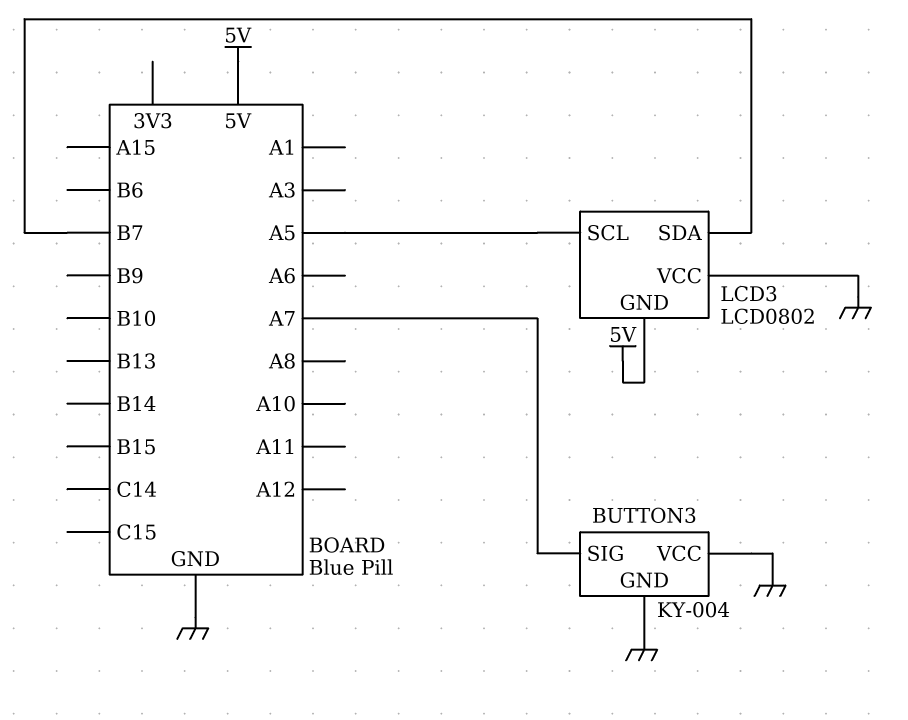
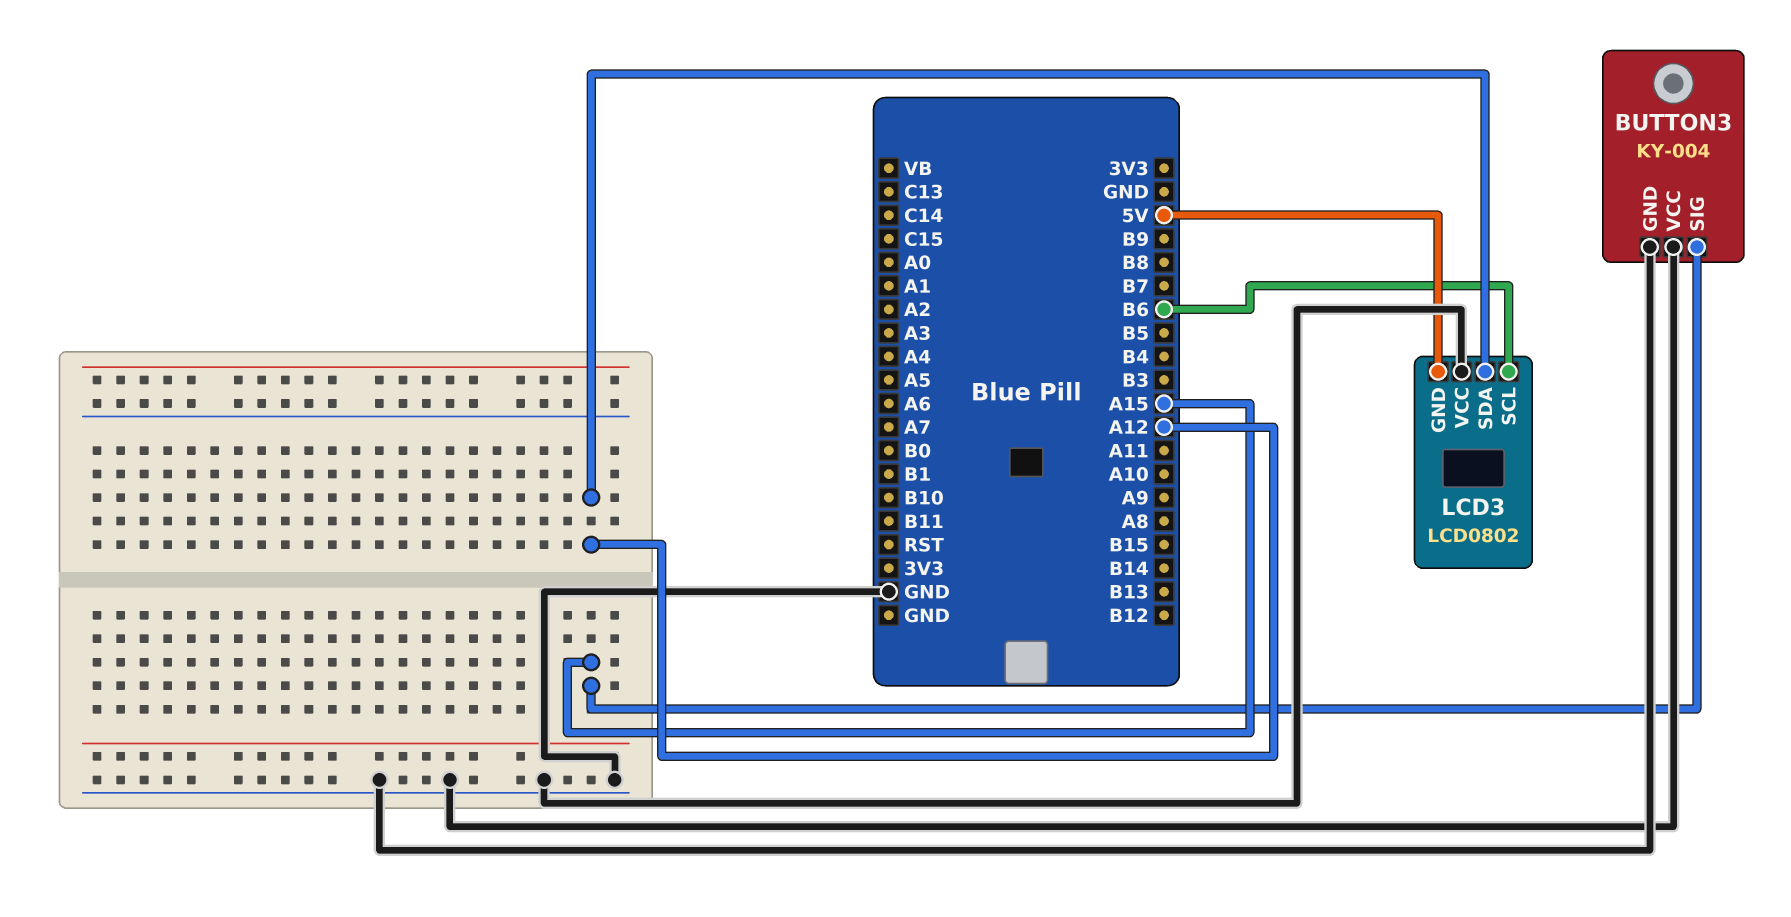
BUTTON3 pin SIG: A7 -> A15
LCD3 pin SCL: A5 -> B6
LCD3 pin SDA: B7 -> A12

